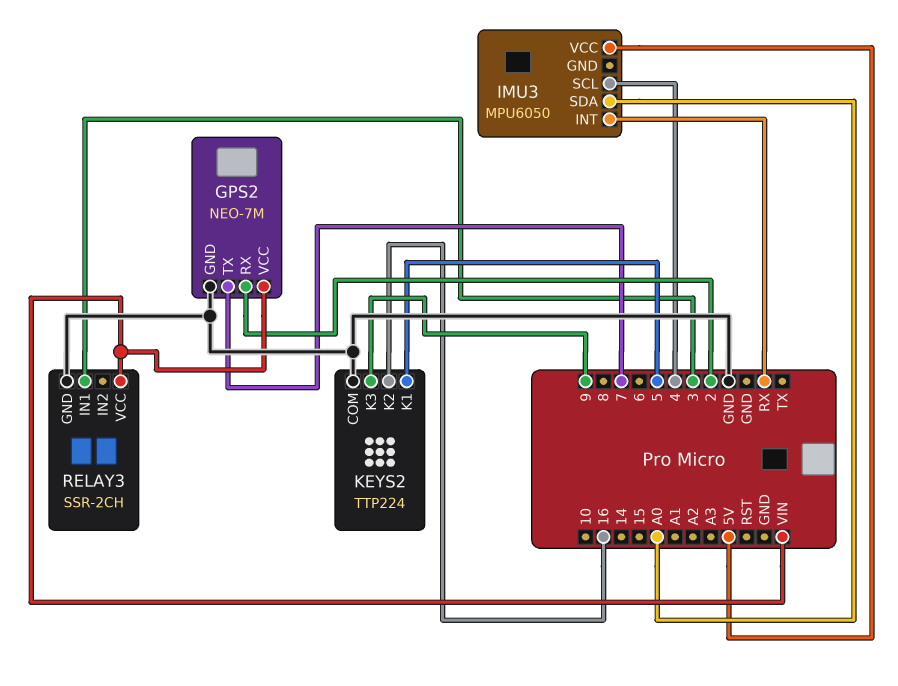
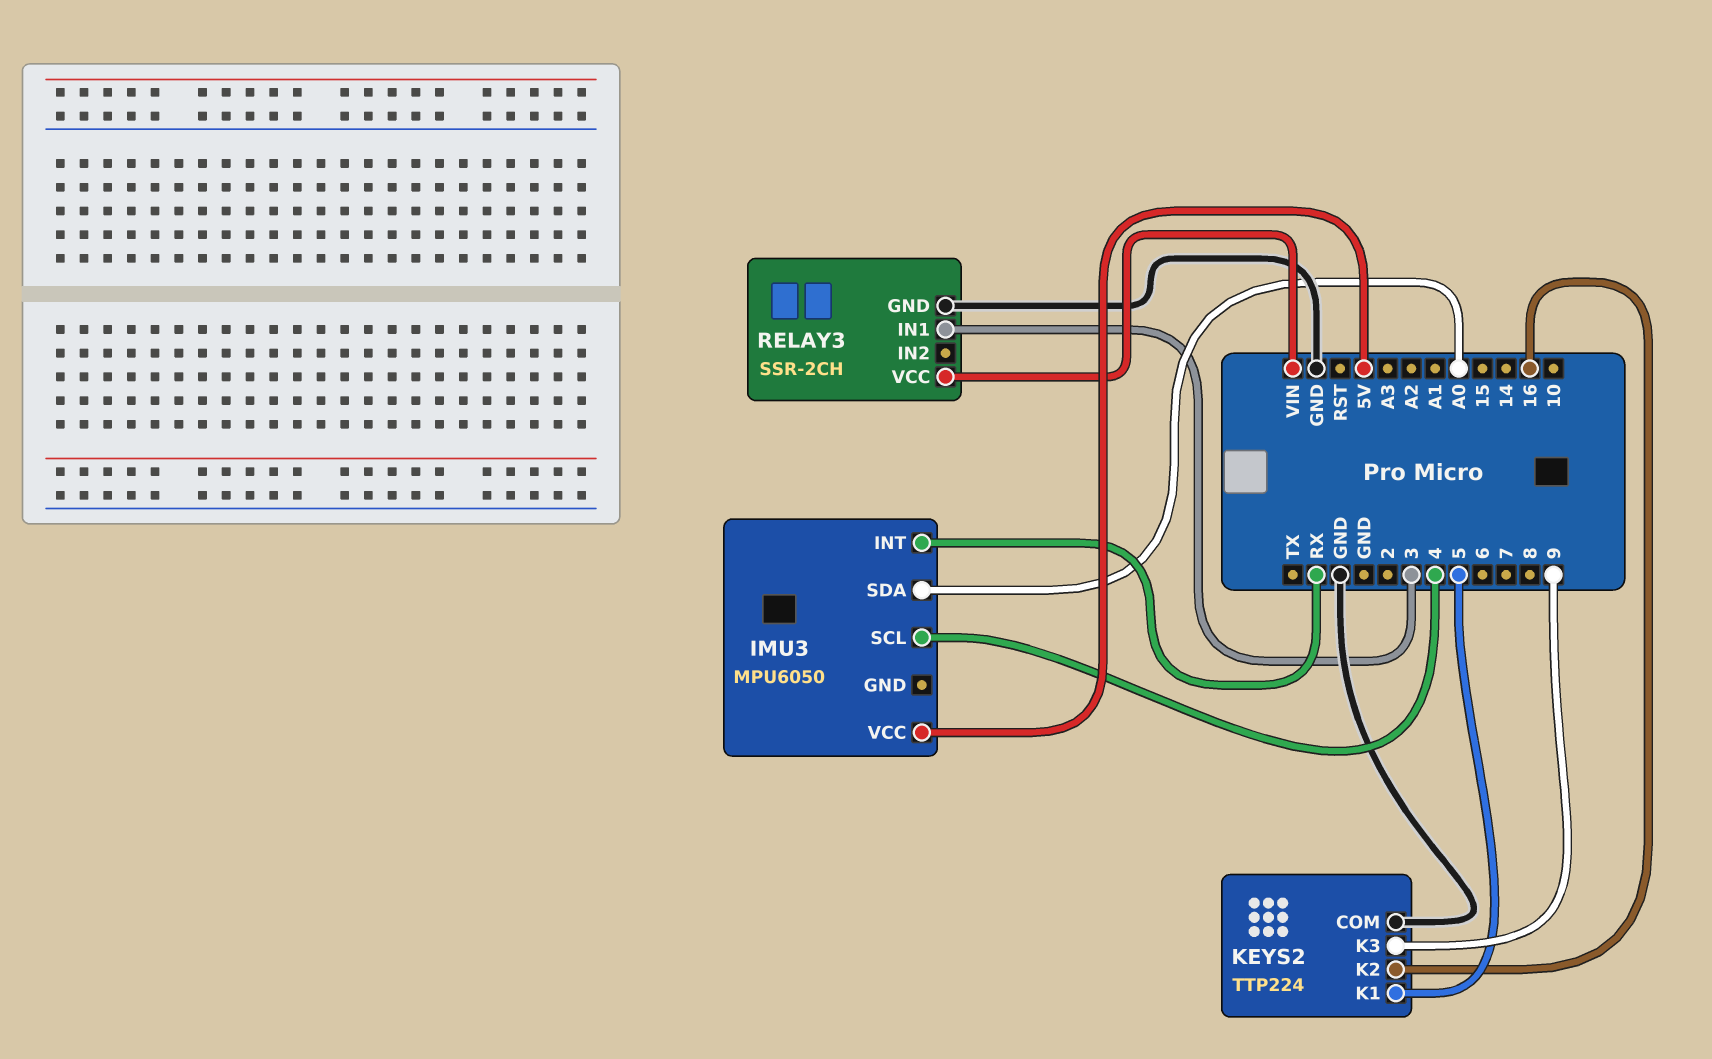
GPS2: NEO-7M -> none
GPS2 pin GND: GND -> none
GPS2 pin RX: 2 -> none
GPS2 pin TX: 7 -> none
GPS2 pin VCC: VIN -> none

